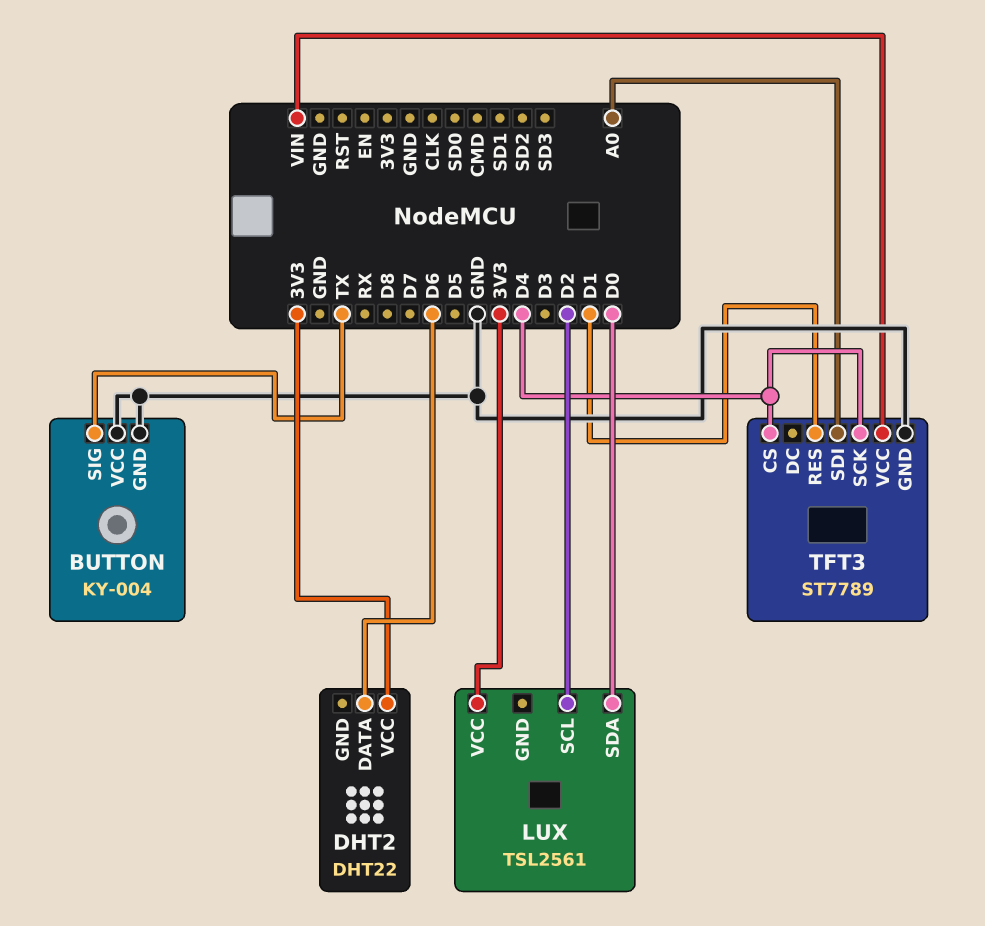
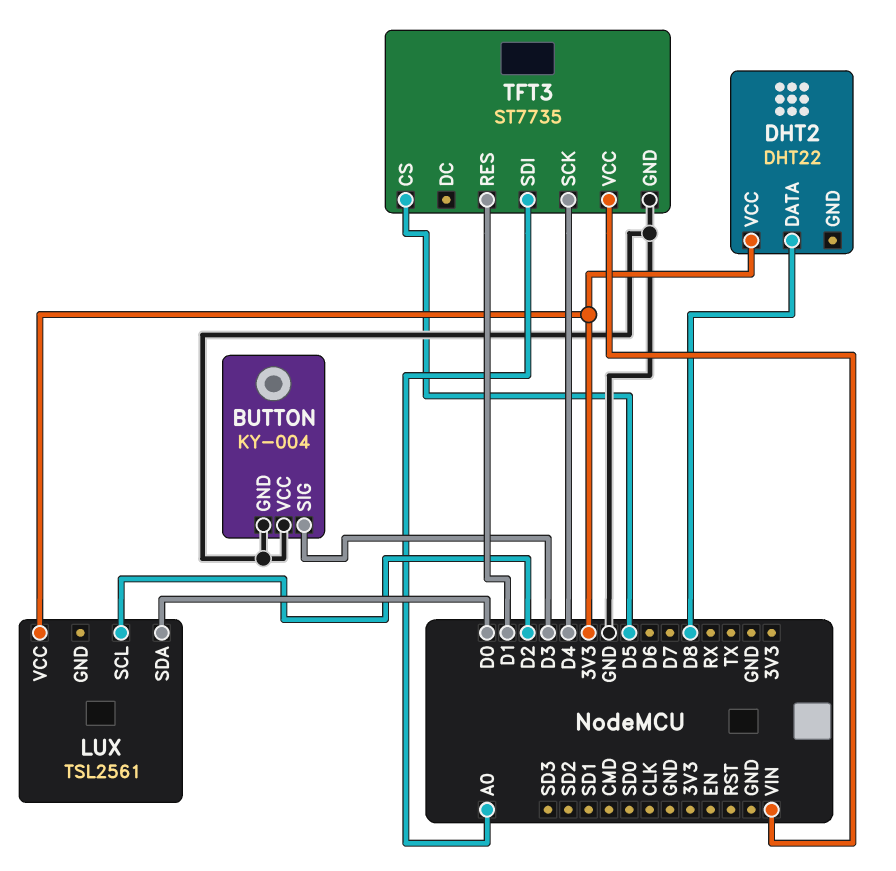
BUTTON pin SIG: TX -> D3
DHT2 pin DATA: D6 -> D8
TFT3: ST7789 -> ST7735
TFT3 pin CS: D4 -> D5

